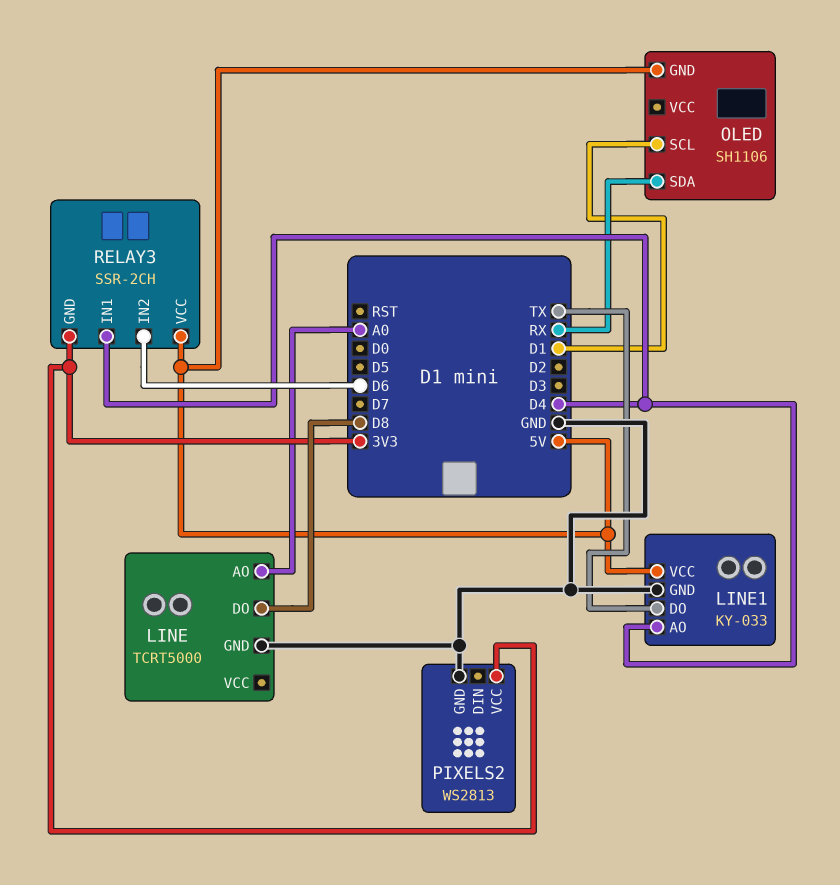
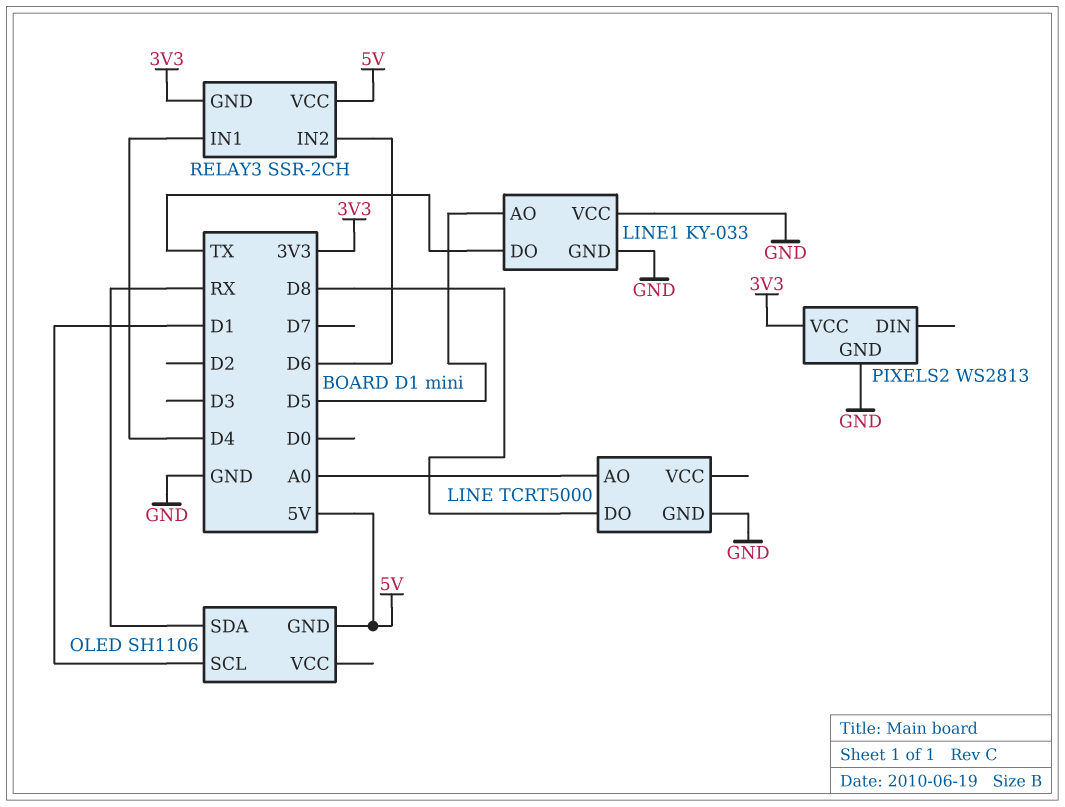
LINE1 pin AO: D4 -> D5
LINE1 pin VCC: 5V -> GND

